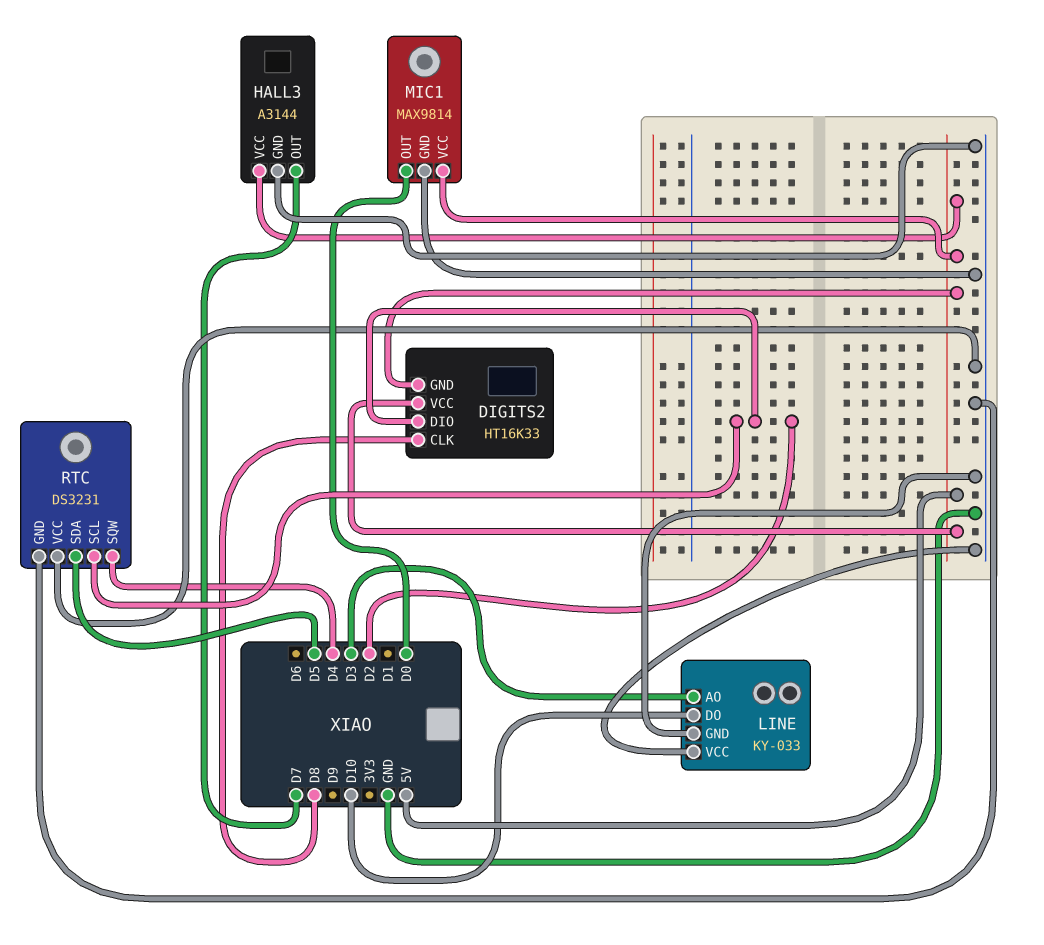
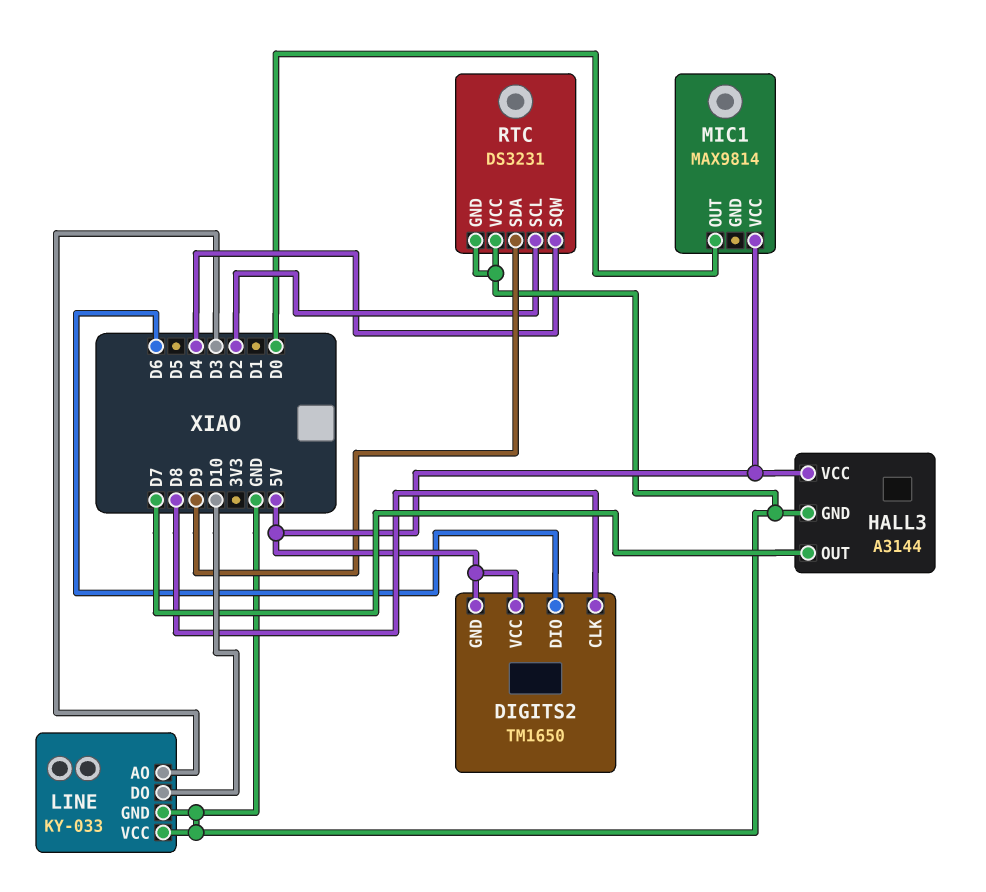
DIGITS2: HT16K33 -> TM1650
DIGITS2 pin DIO: D2 -> D6
MIC1 pin GND: GND -> none
RTC pin SDA: D5 -> D9

